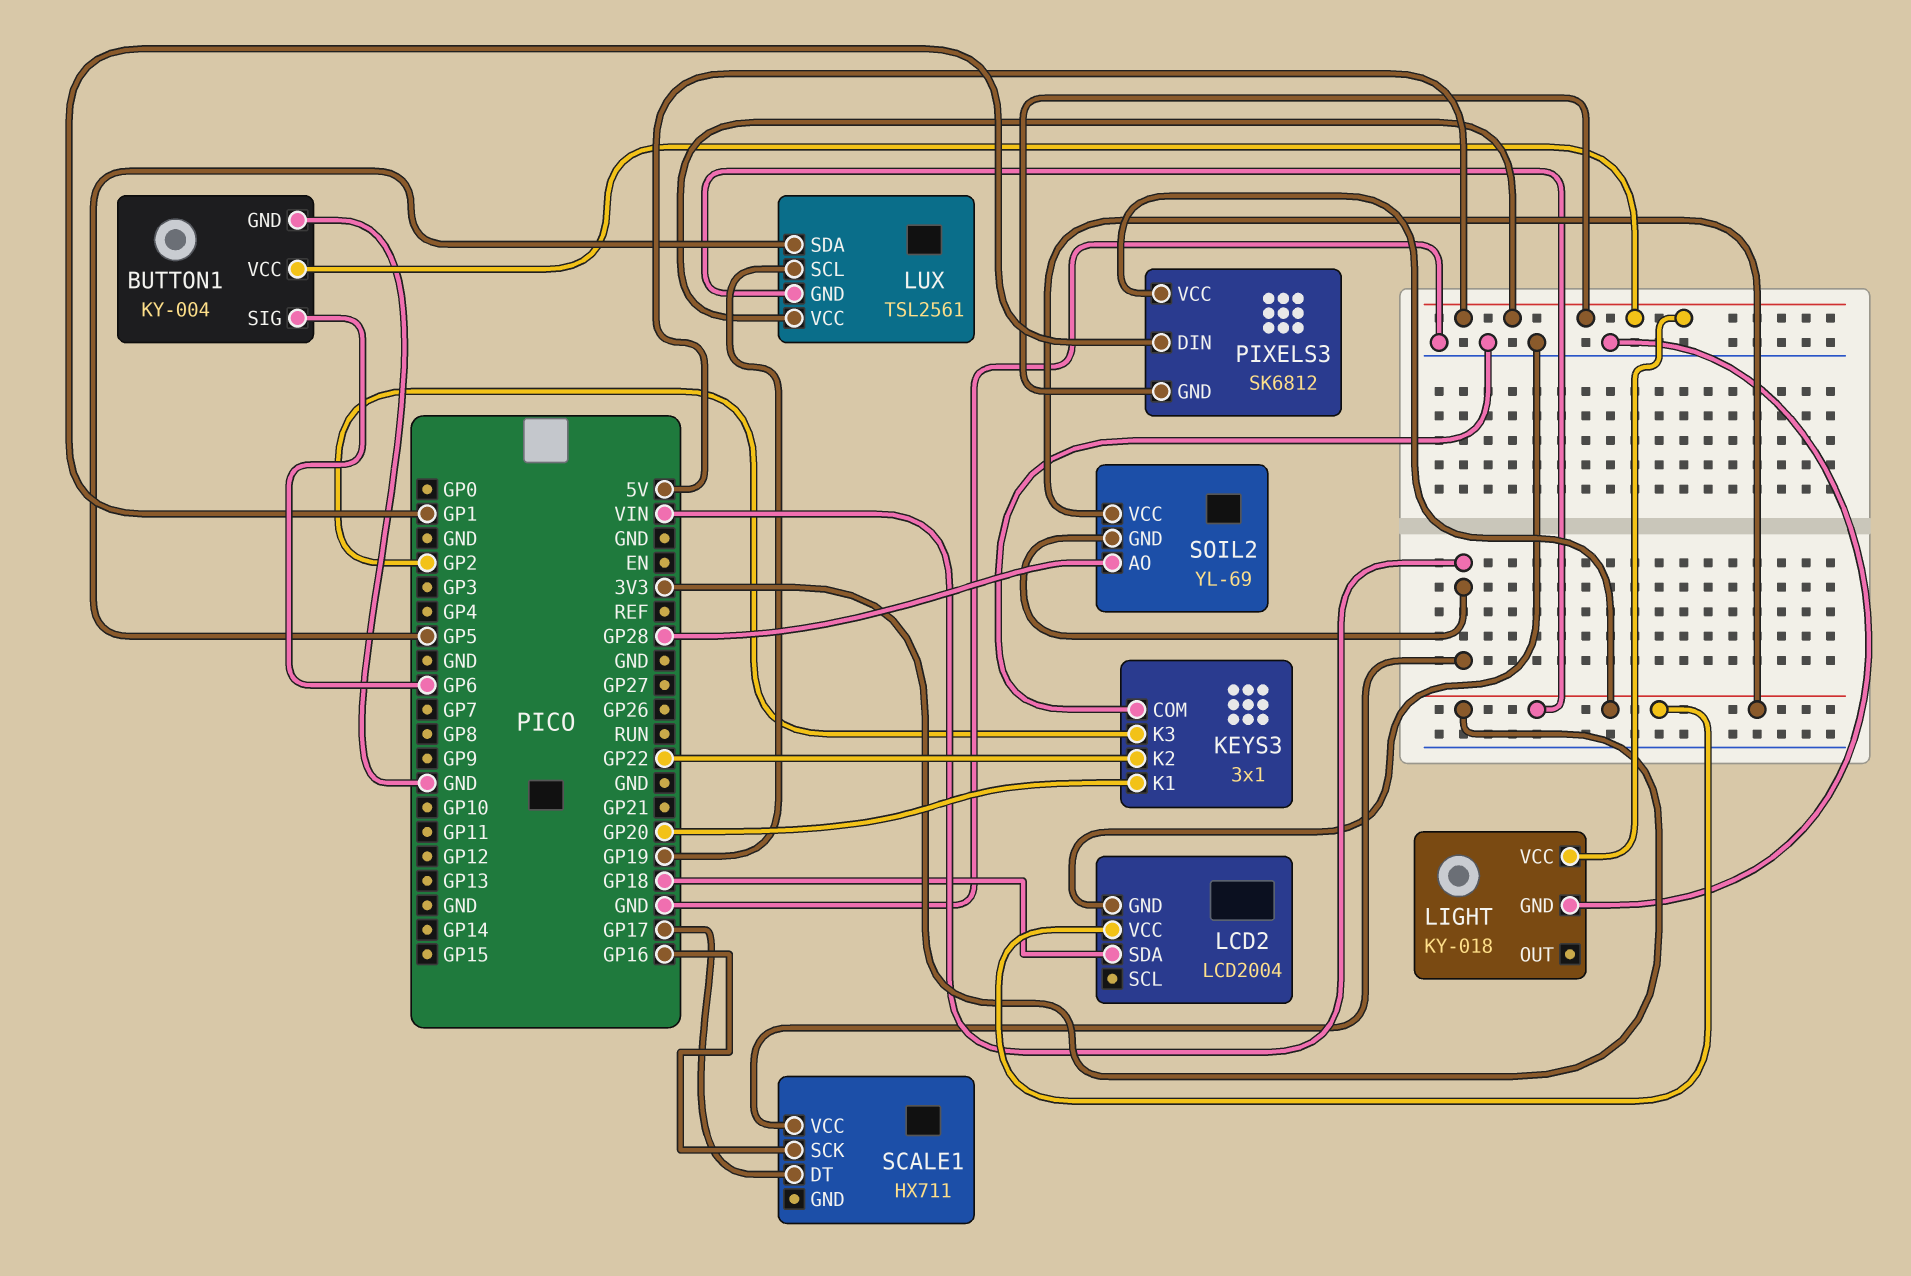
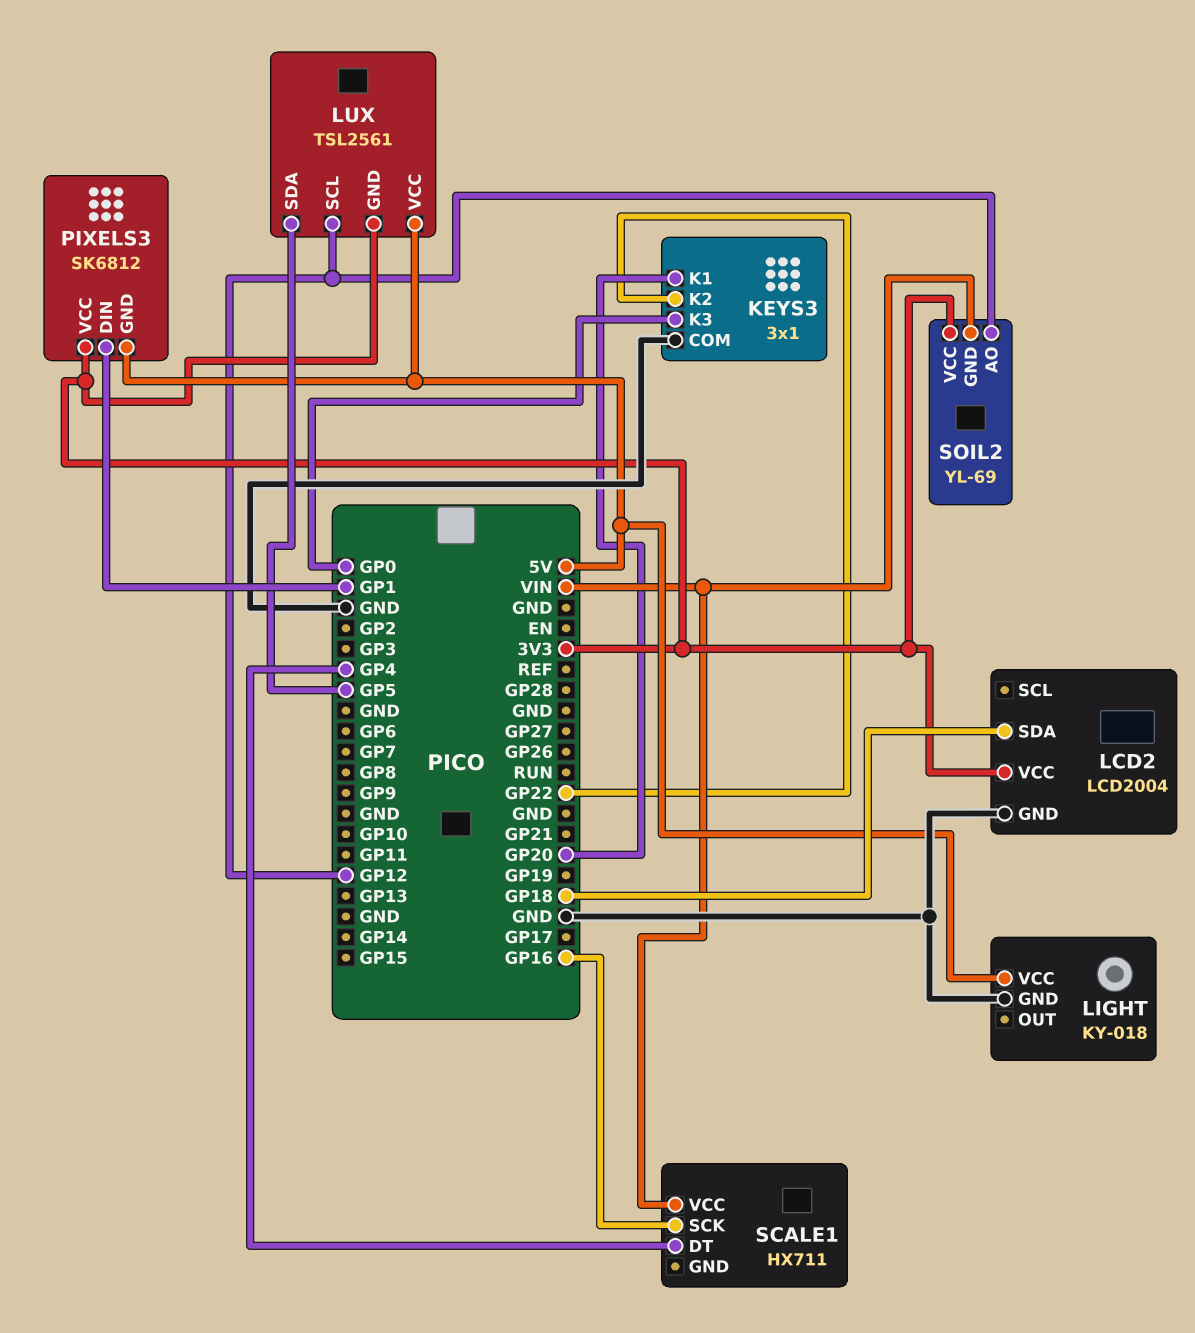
BUTTON1: KY-004 -> none
BUTTON1 pin GND: GND -> none
BUTTON1 pin SIG: GP6 -> none
BUTTON1 pin VCC: 5V -> none
KEYS3 pin K3: GP2 -> GP0
LUX pin SCL: GP19 -> GP12
SCALE1 pin DT: GP17 -> GP4
SOIL2 pin AO: GP28 -> GP12

